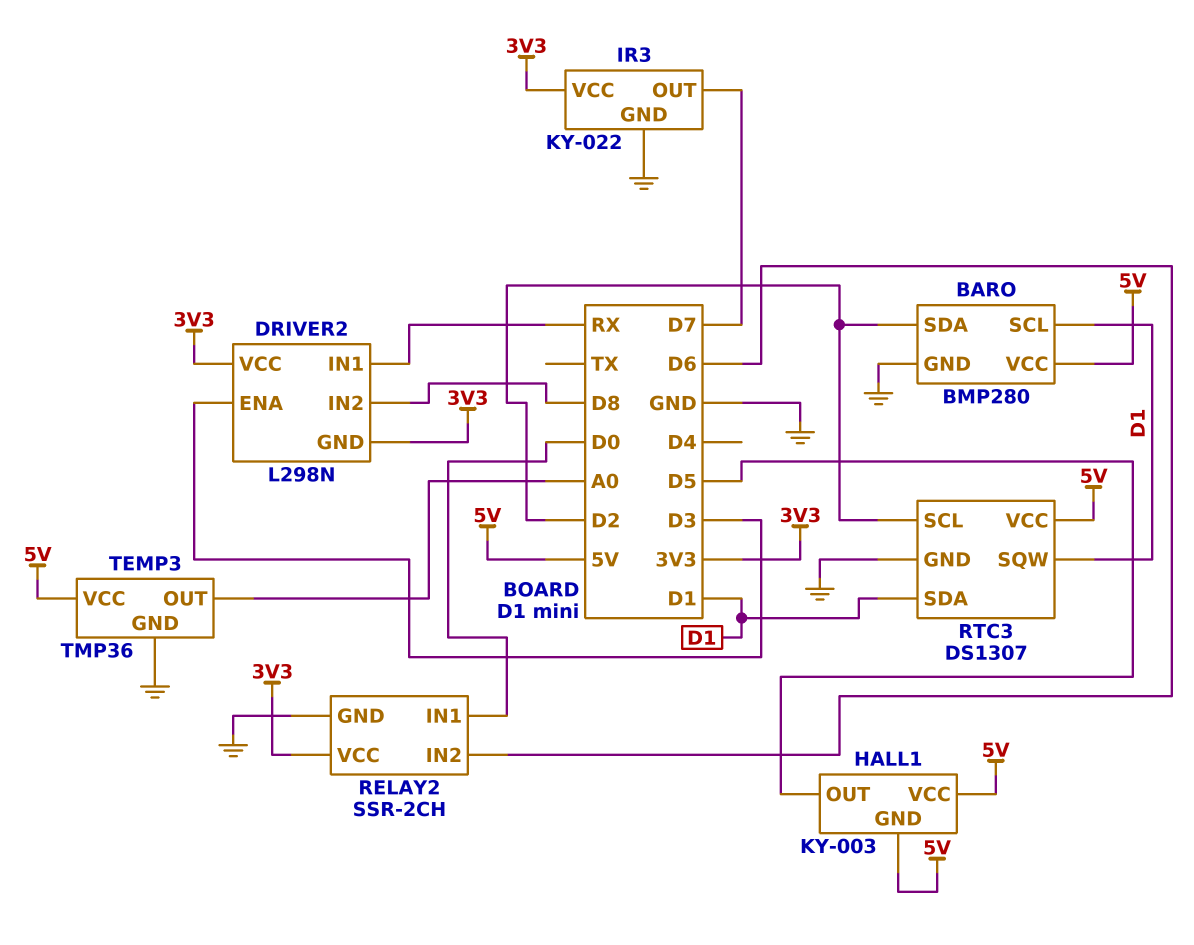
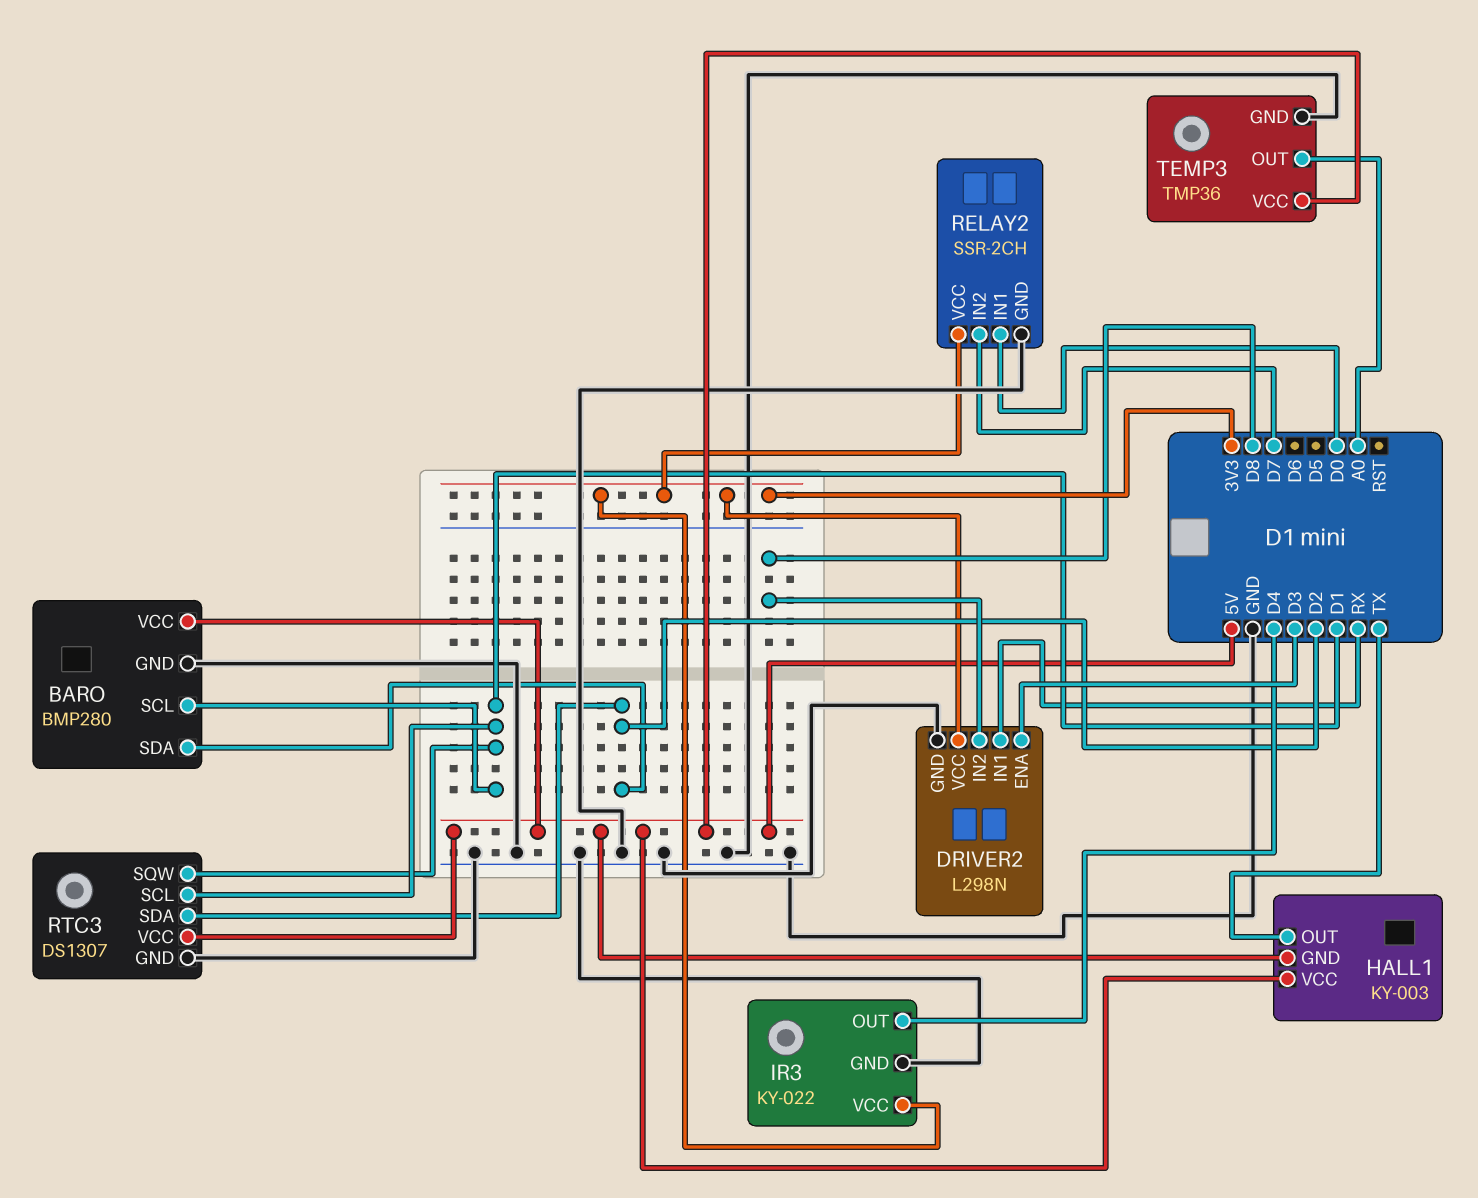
DRIVER2 pin GND: 3V3 -> GND
HALL1 pin OUT: D5 -> TX
IR3 pin OUT: D7 -> D4
RELAY2 pin IN2: D6 -> D7
RTC3 pin SCL: D2 -> D1
RTC3 pin SDA: D1 -> D2

